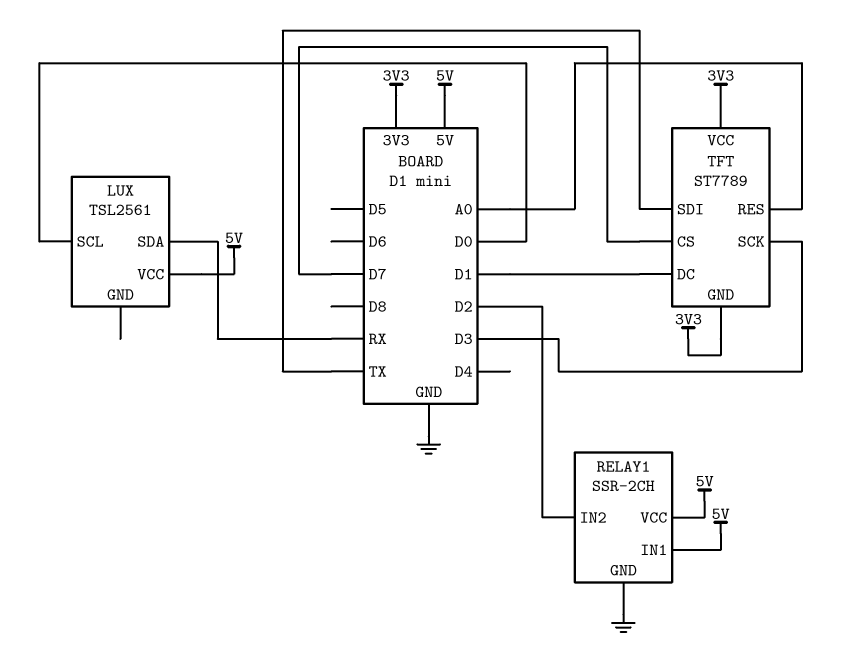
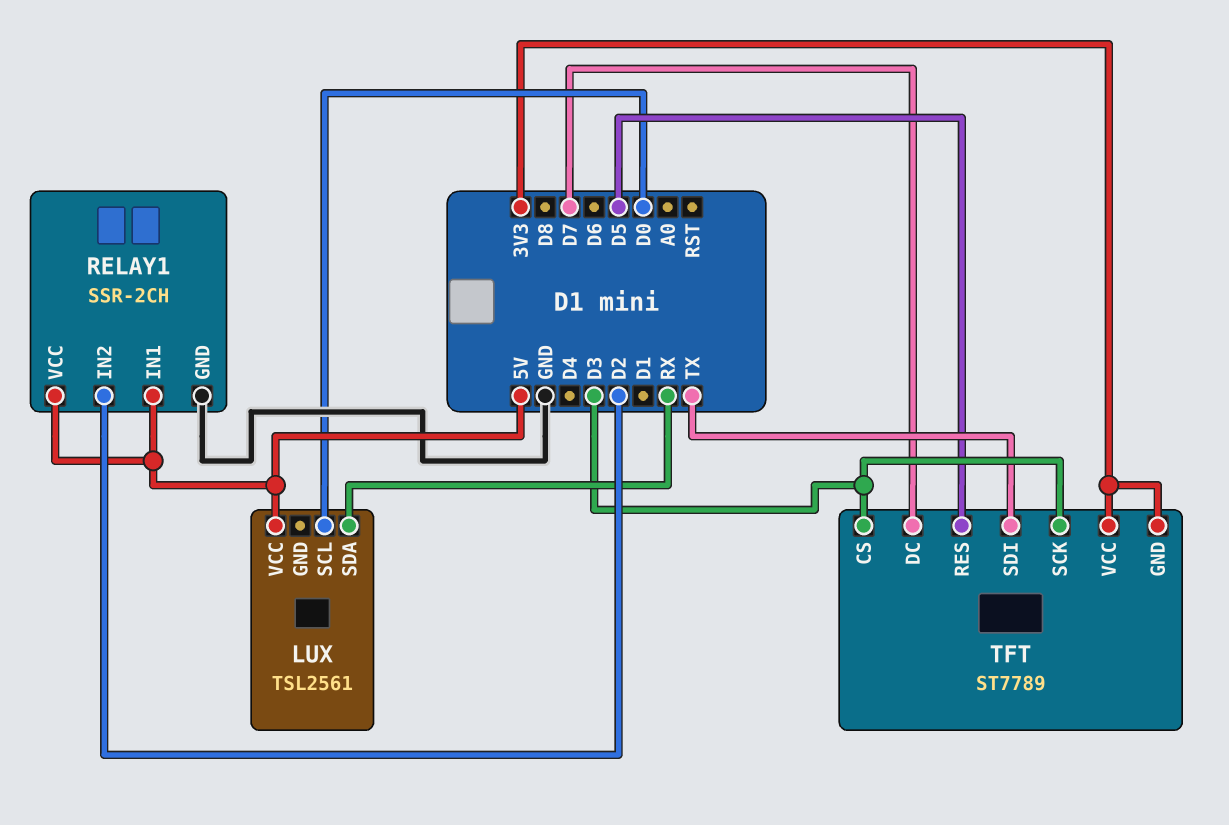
TFT pin CS: D7 -> D3
TFT pin DC: D1 -> D7
TFT pin RES: A0 -> D5

